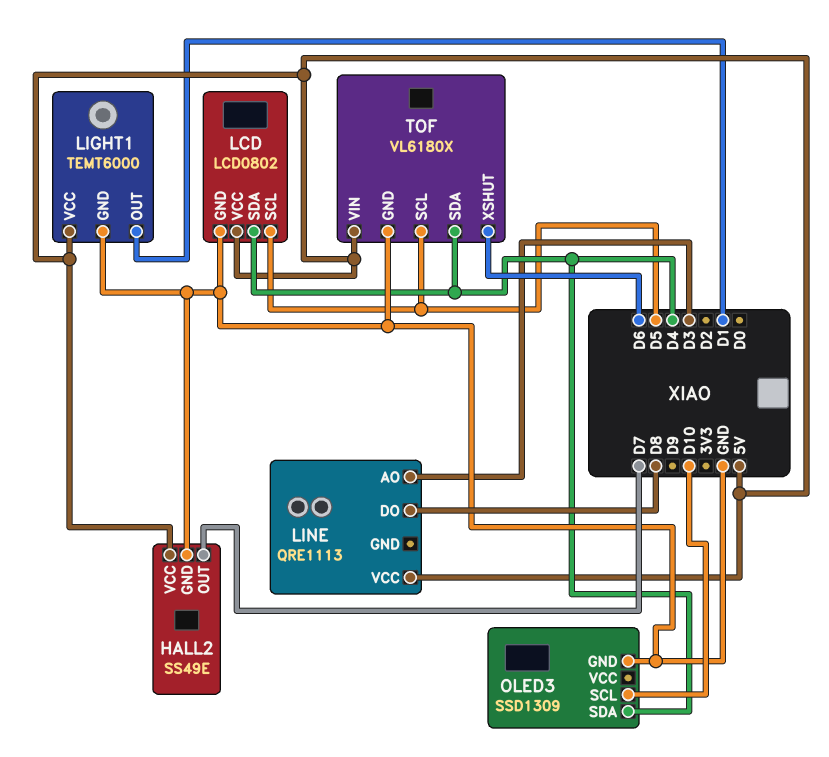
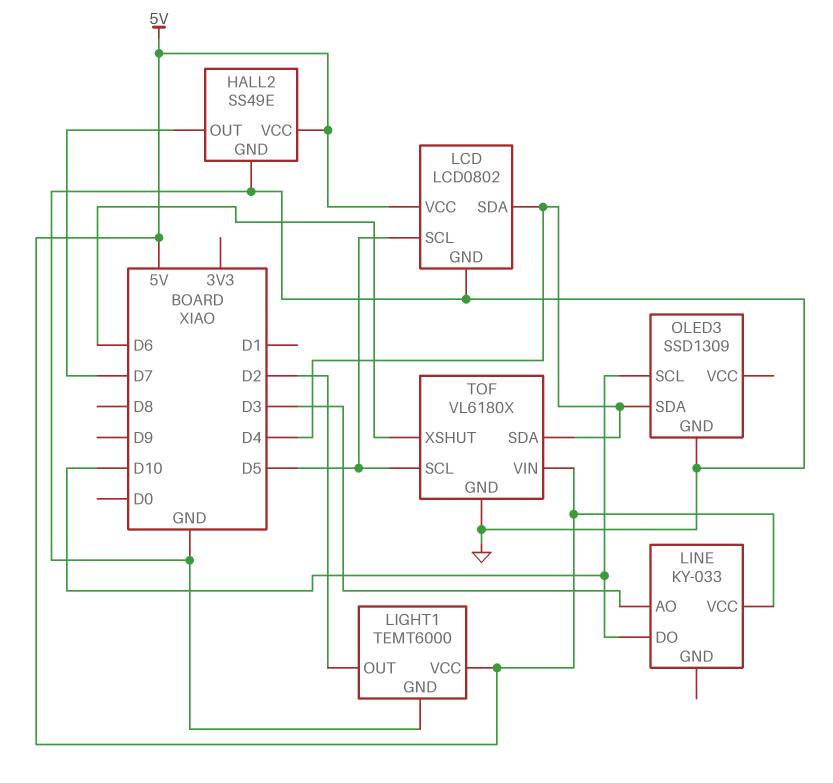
LIGHT1 pin OUT: D1 -> D2
LINE: QRE1113 -> KY-033
LINE pin DO: D8 -> D10

